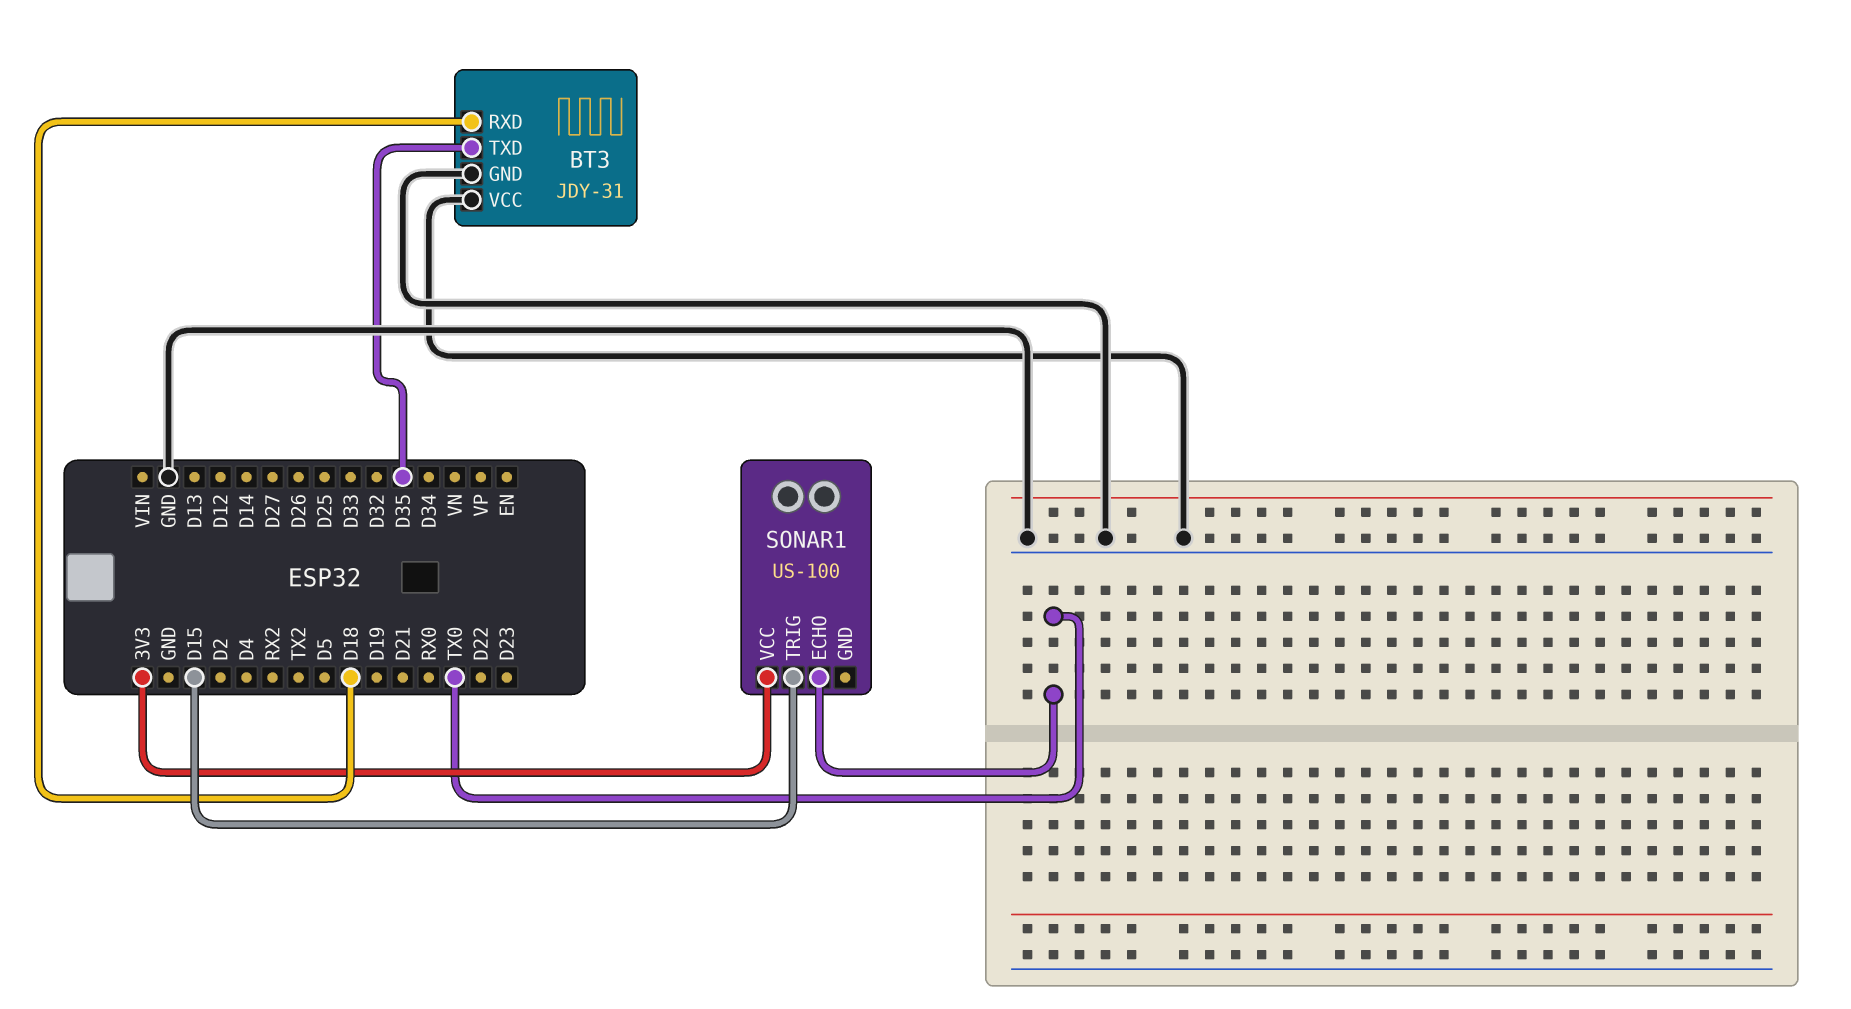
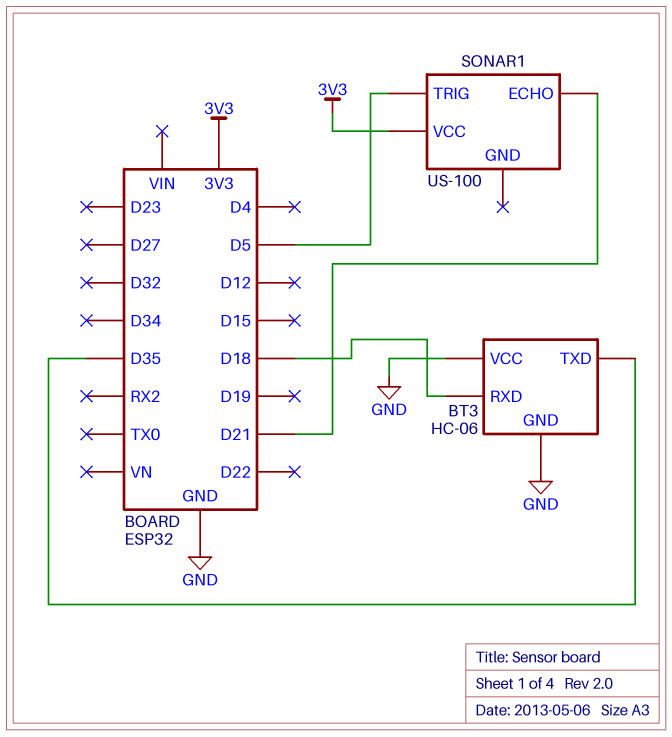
BT3: JDY-31 -> HC-06
SONAR1 pin ECHO: TX0 -> D21
SONAR1 pin TRIG: D15 -> D5

